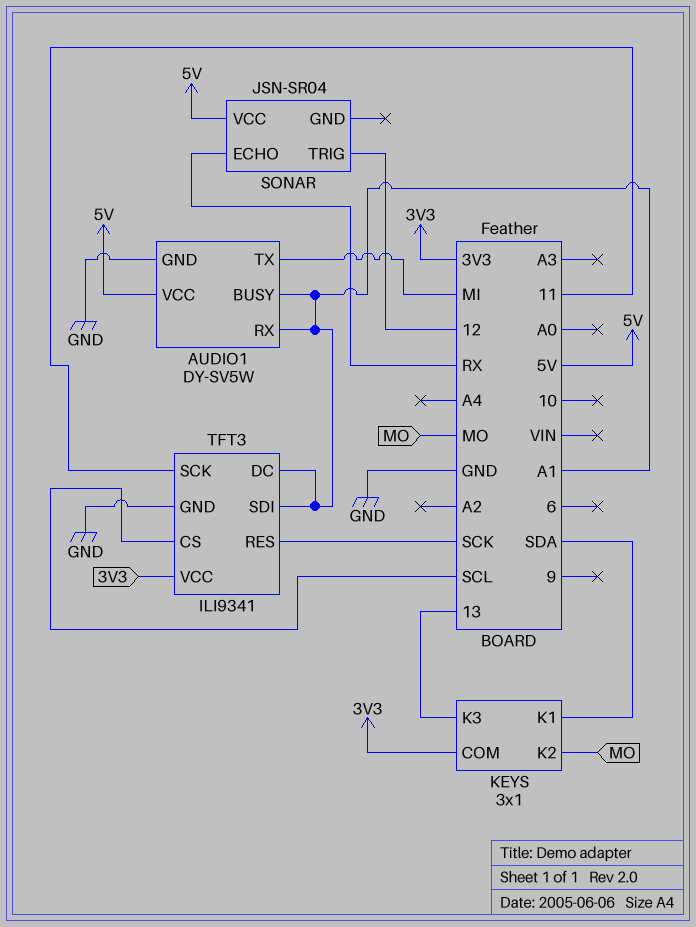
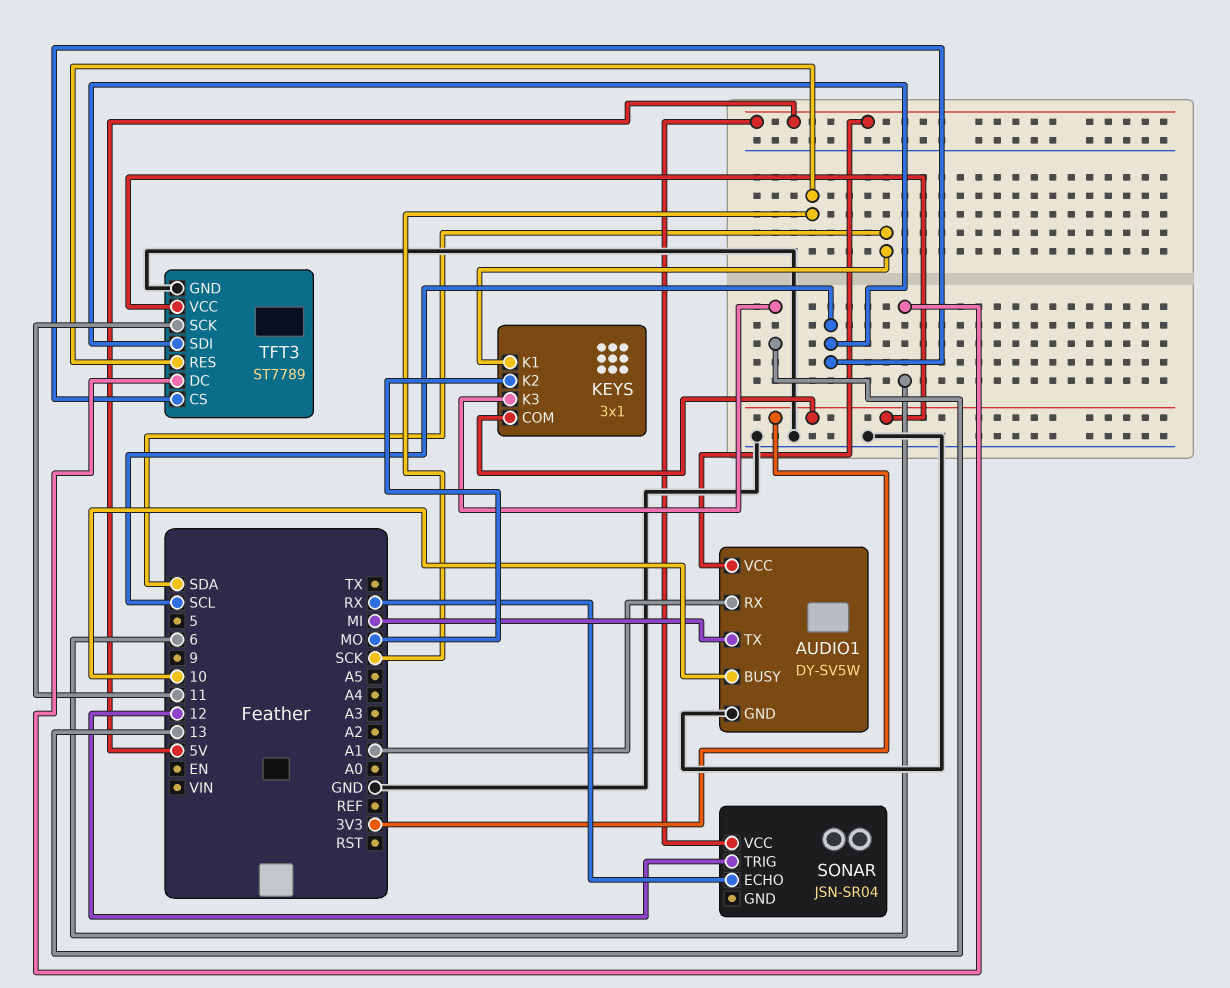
AUDIO1 pin BUSY: A1 -> 10
TFT3: ILI9341 -> ST7789
TFT3 pin DC: A1 -> 6
TFT3 pin SDI: A1 -> SCL

